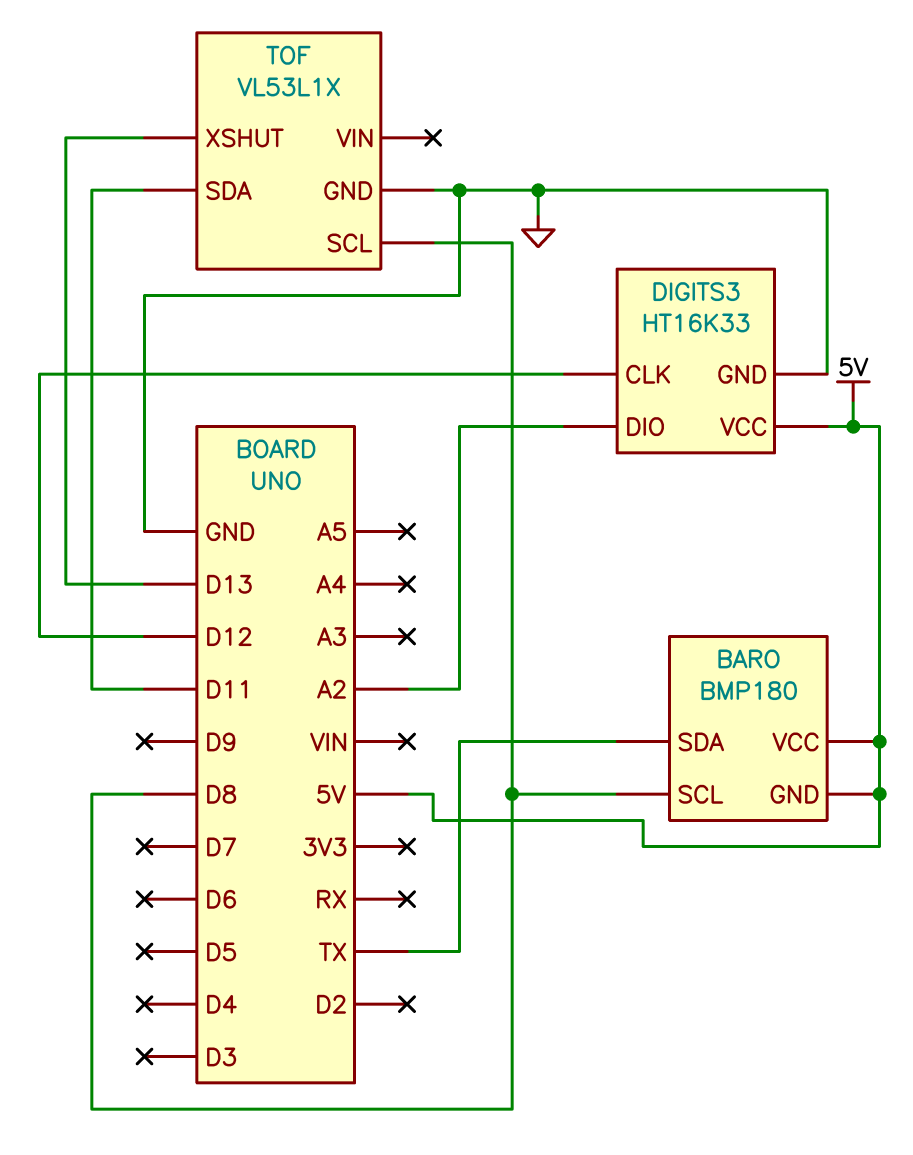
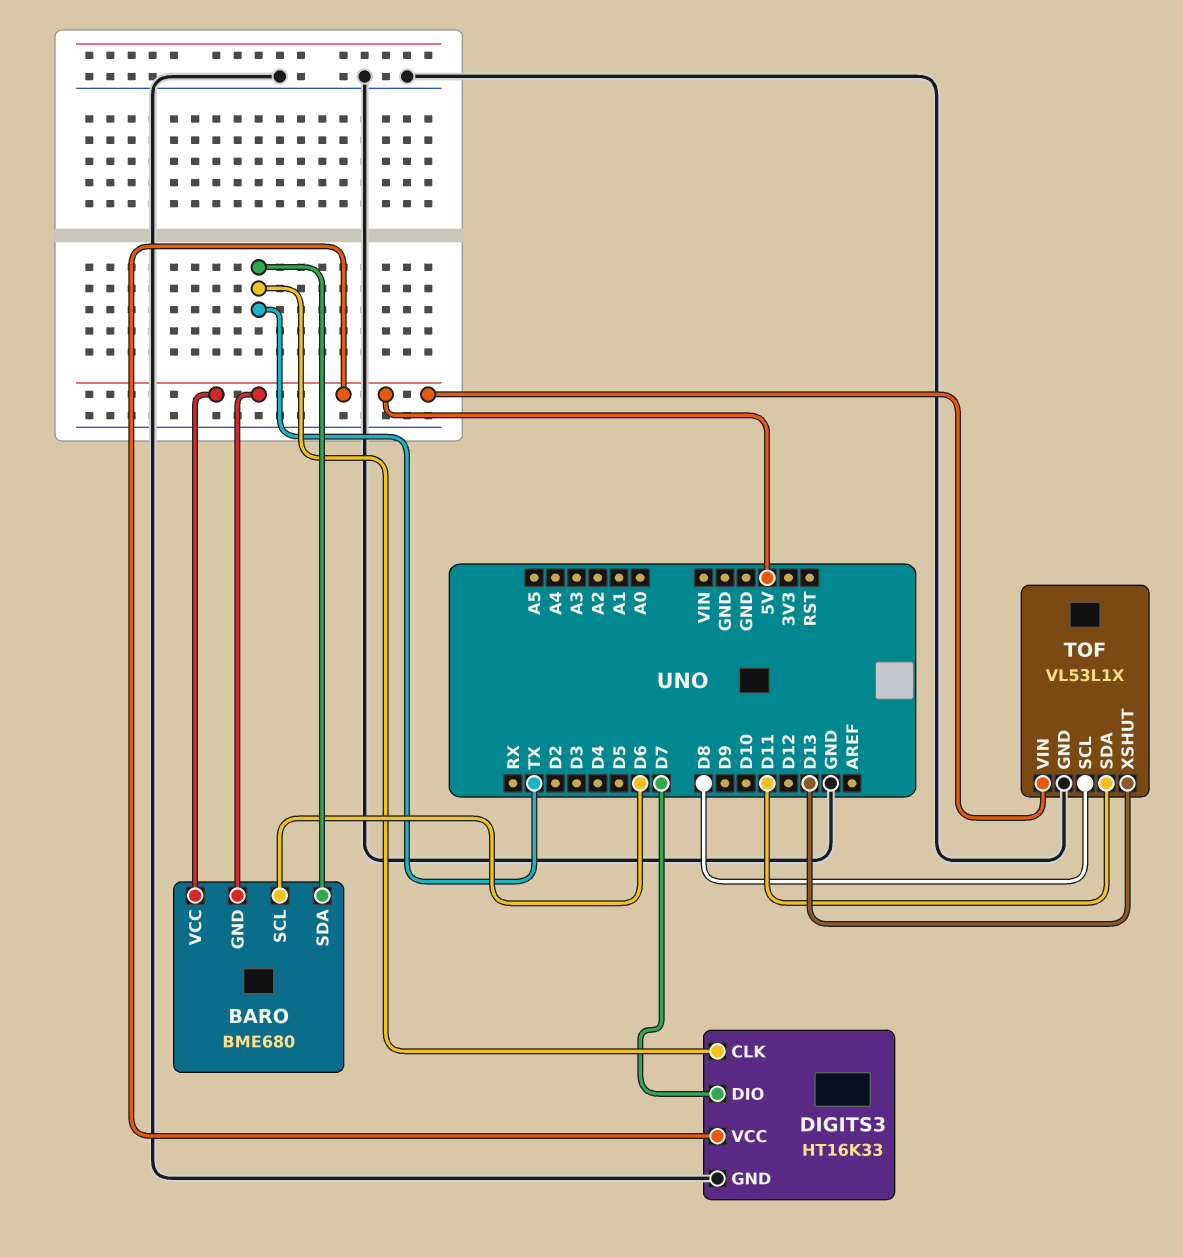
BARO: BMP180 -> BME680
BARO pin SCL: D8 -> D6
DIGITS3 pin CLK: D12 -> TX
DIGITS3 pin DIO: A2 -> D7
TOF pin VIN: none -> 5V

